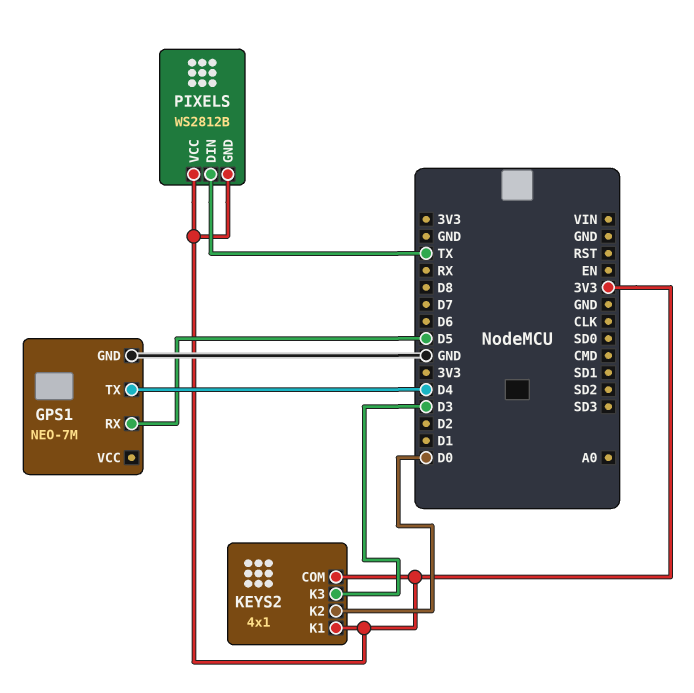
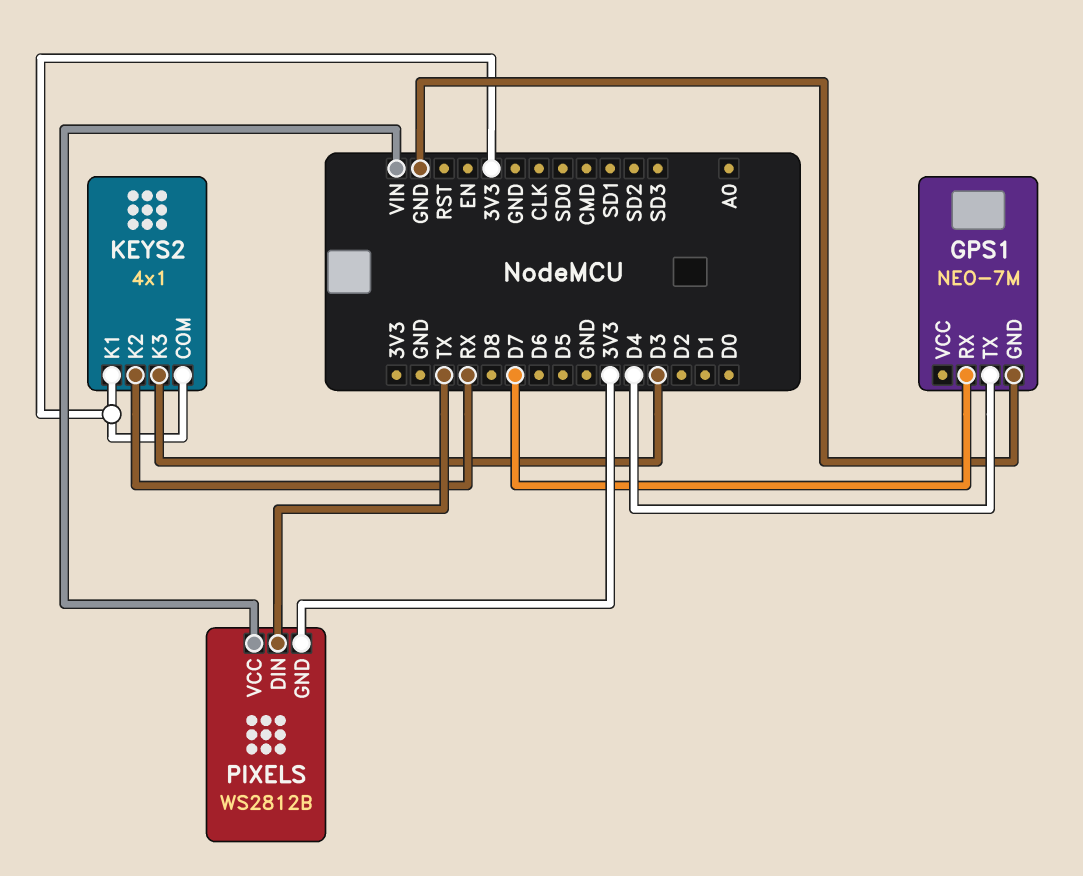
GPS1 pin RX: D5 -> D7
KEYS2 pin K2: D0 -> RX
PIXELS pin VCC: 3V3 -> VIN

